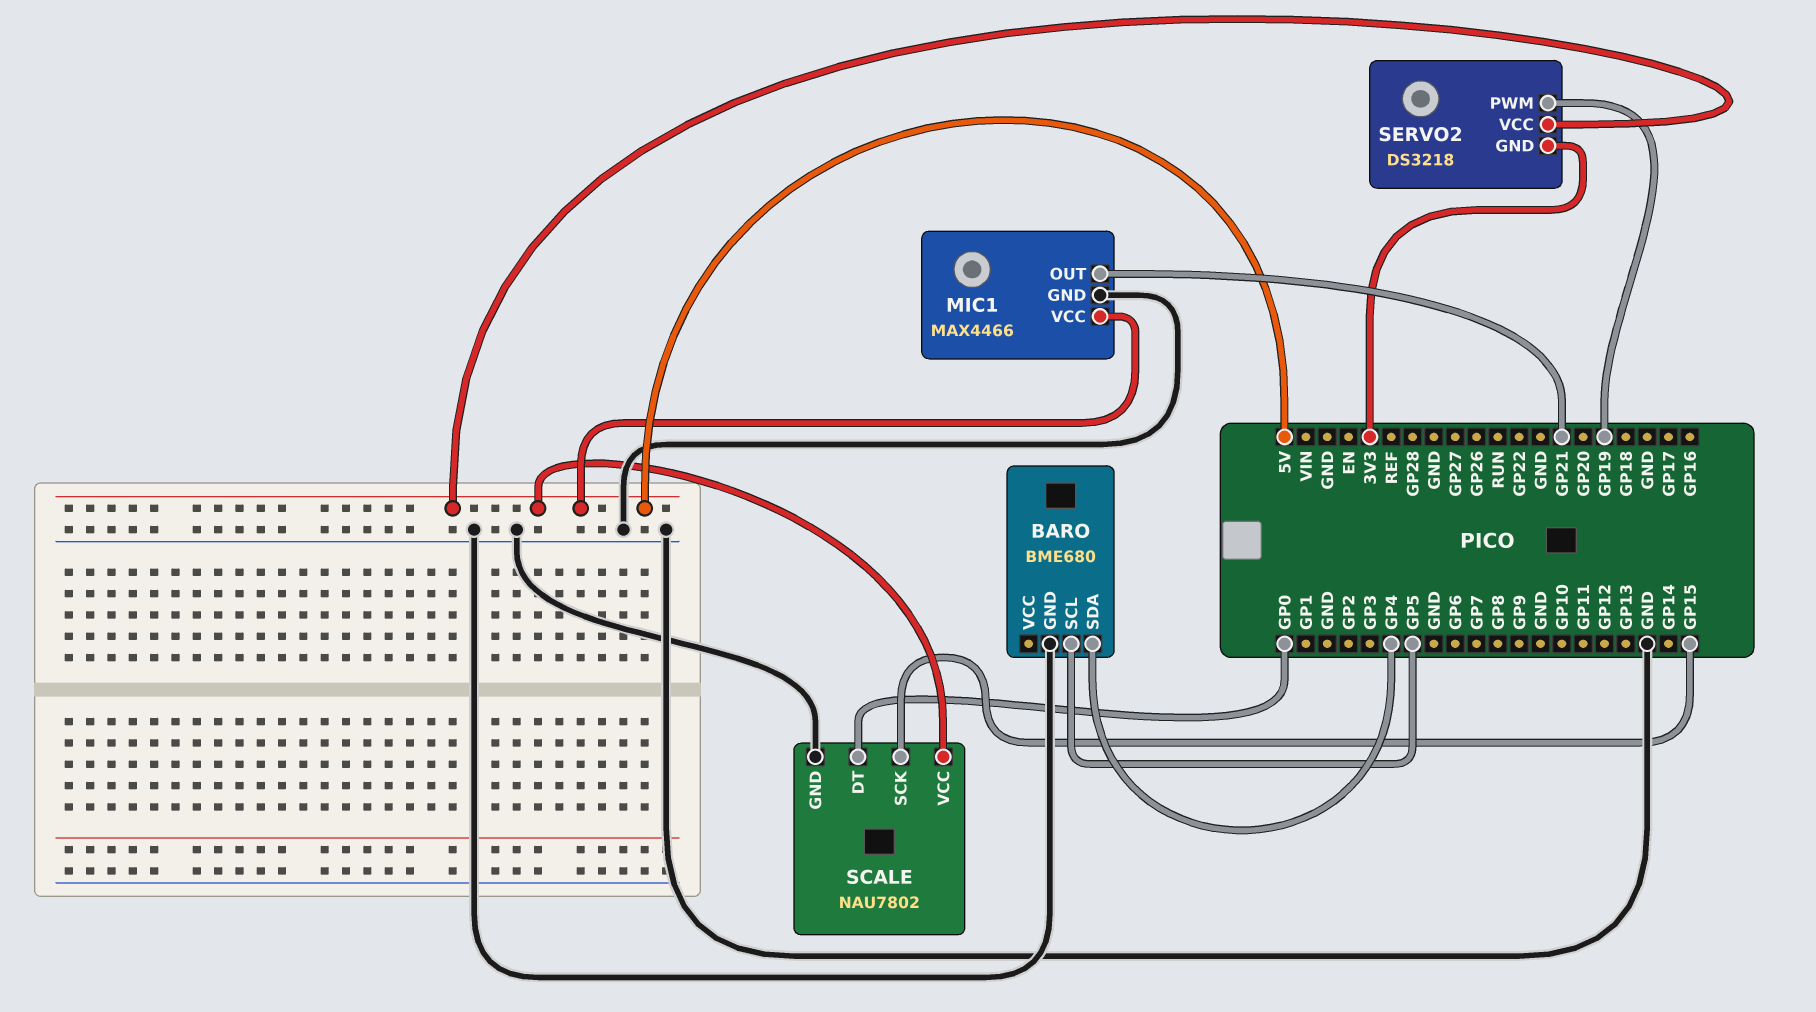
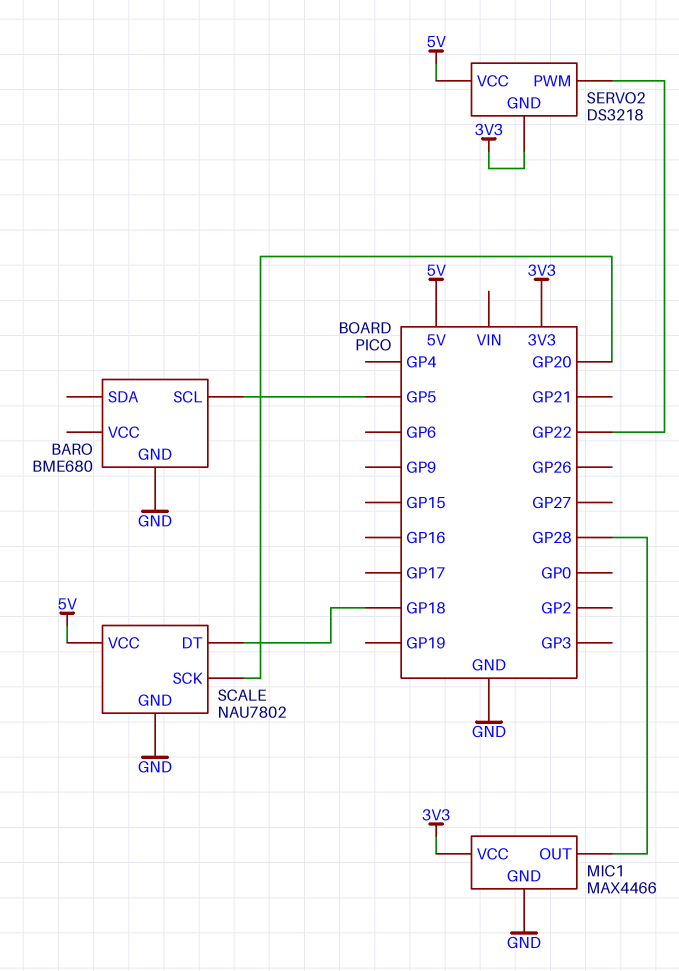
BARO pin SDA: GP4 -> none
MIC1 pin OUT: GP21 -> GP28
MIC1 pin VCC: 5V -> 3V3
SCALE pin DT: GP0 -> GP18
SCALE pin SCK: GP15 -> GP20
SERVO2 pin PWM: GP19 -> GP22

